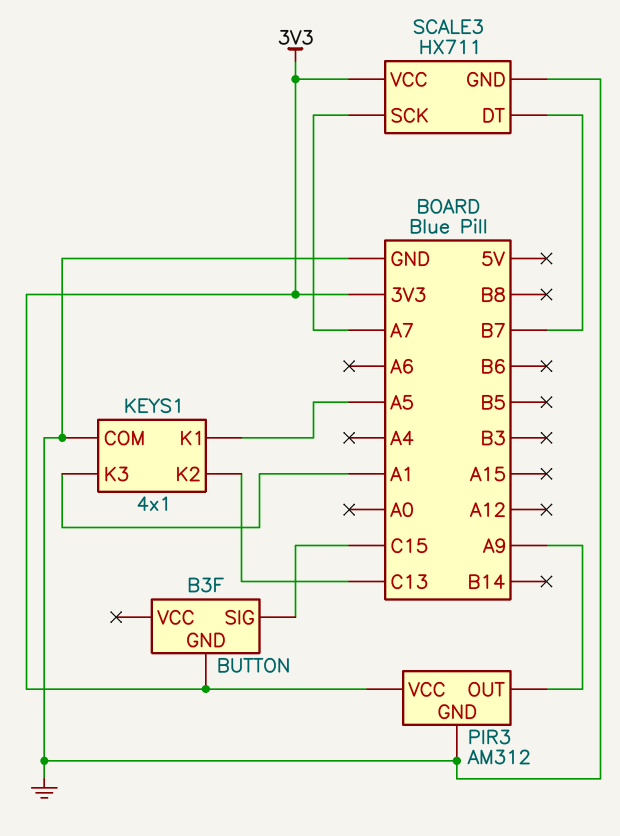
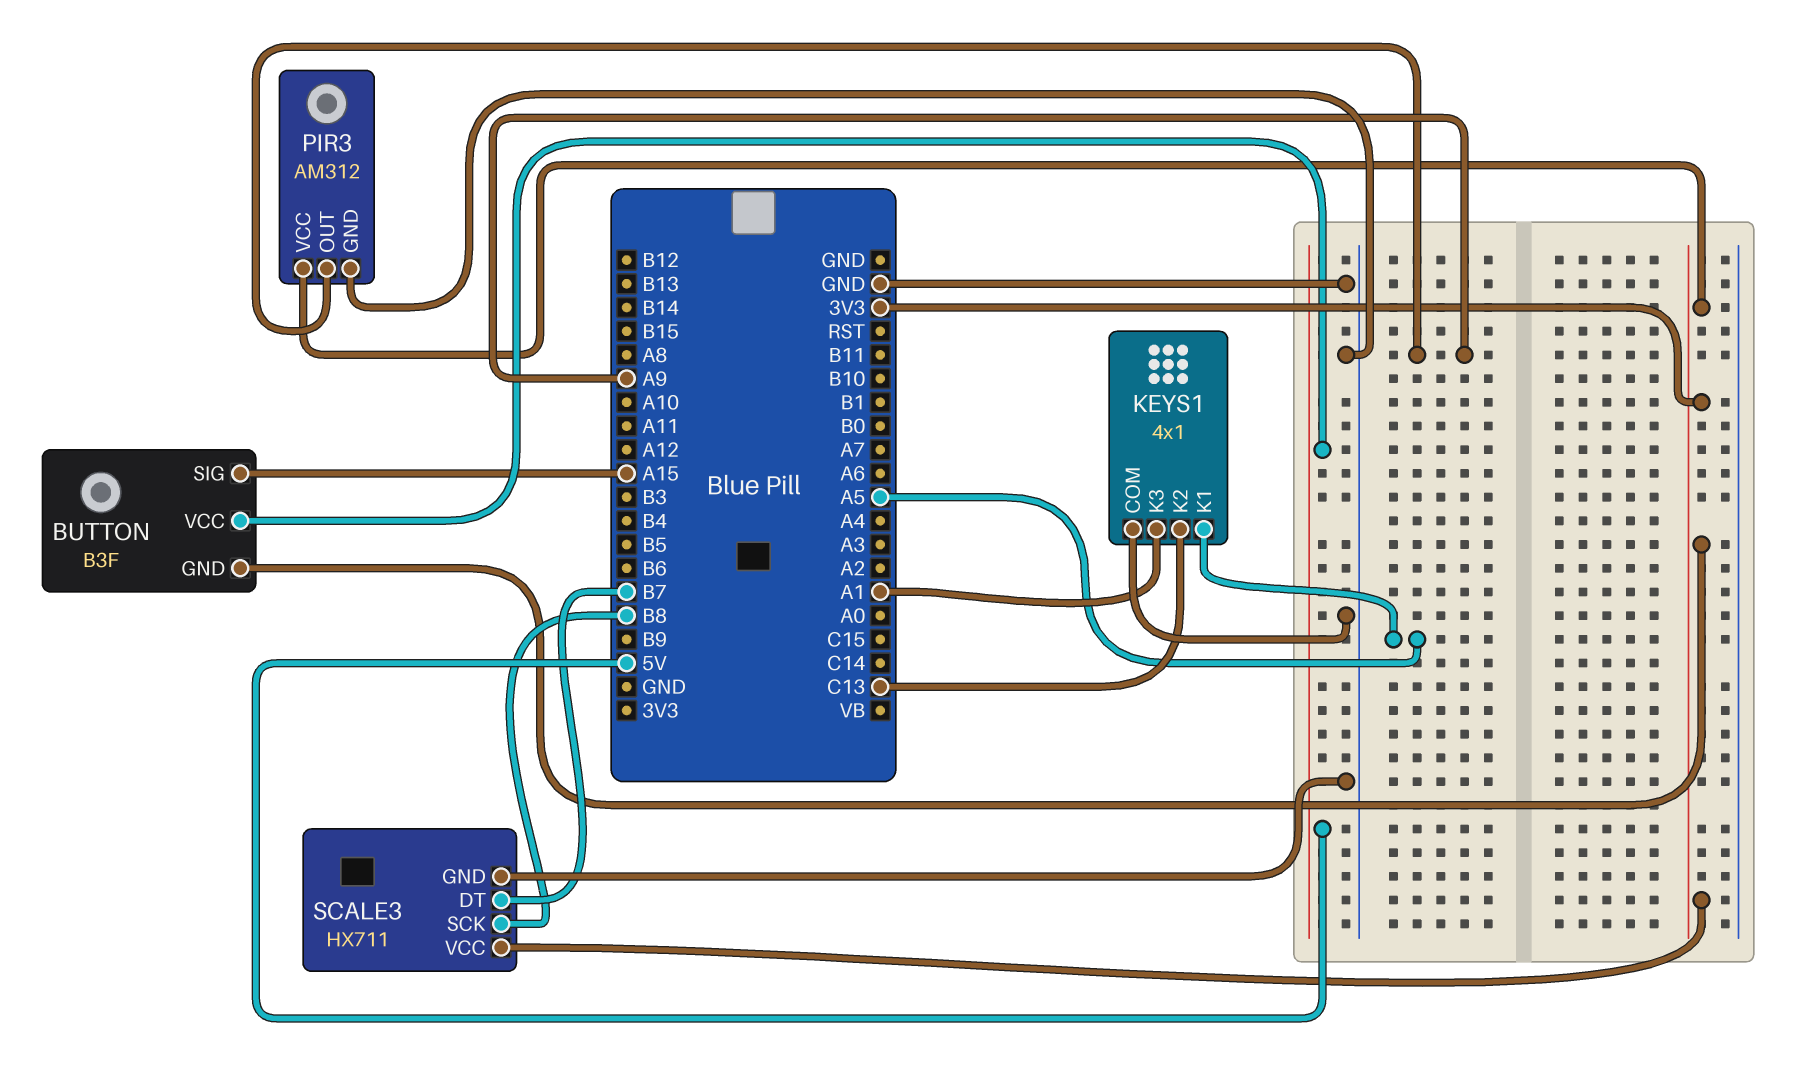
BUTTON pin SIG: C15 -> A15
BUTTON pin VCC: none -> 5V
SCALE3 pin SCK: A7 -> B8

